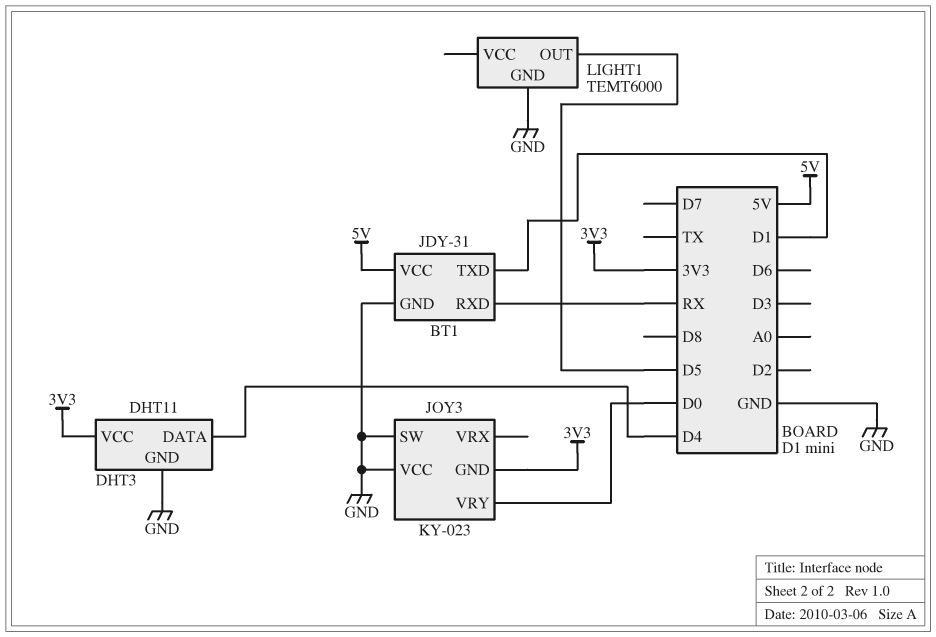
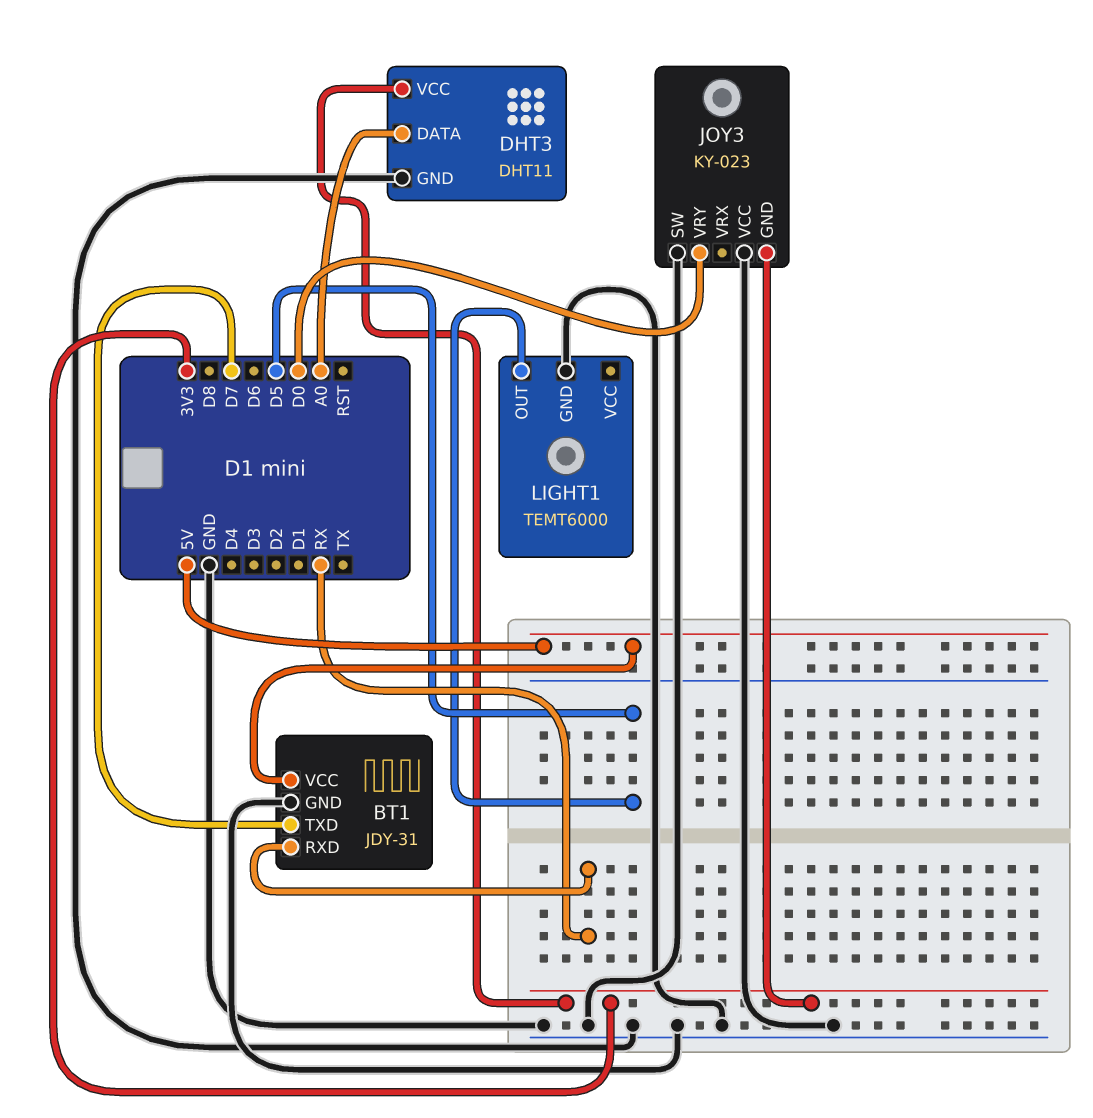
BT1 pin TXD: D1 -> D7
DHT3 pin DATA: D4 -> A0

